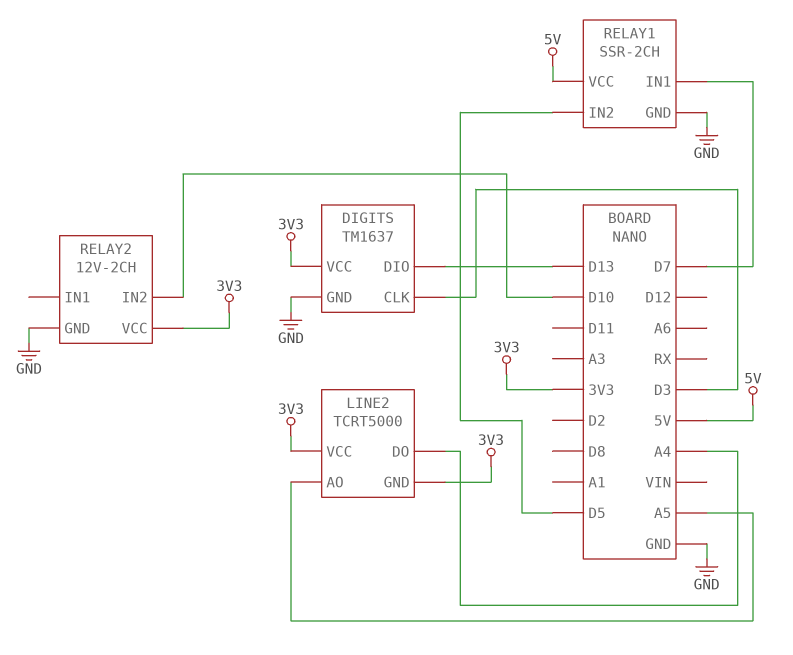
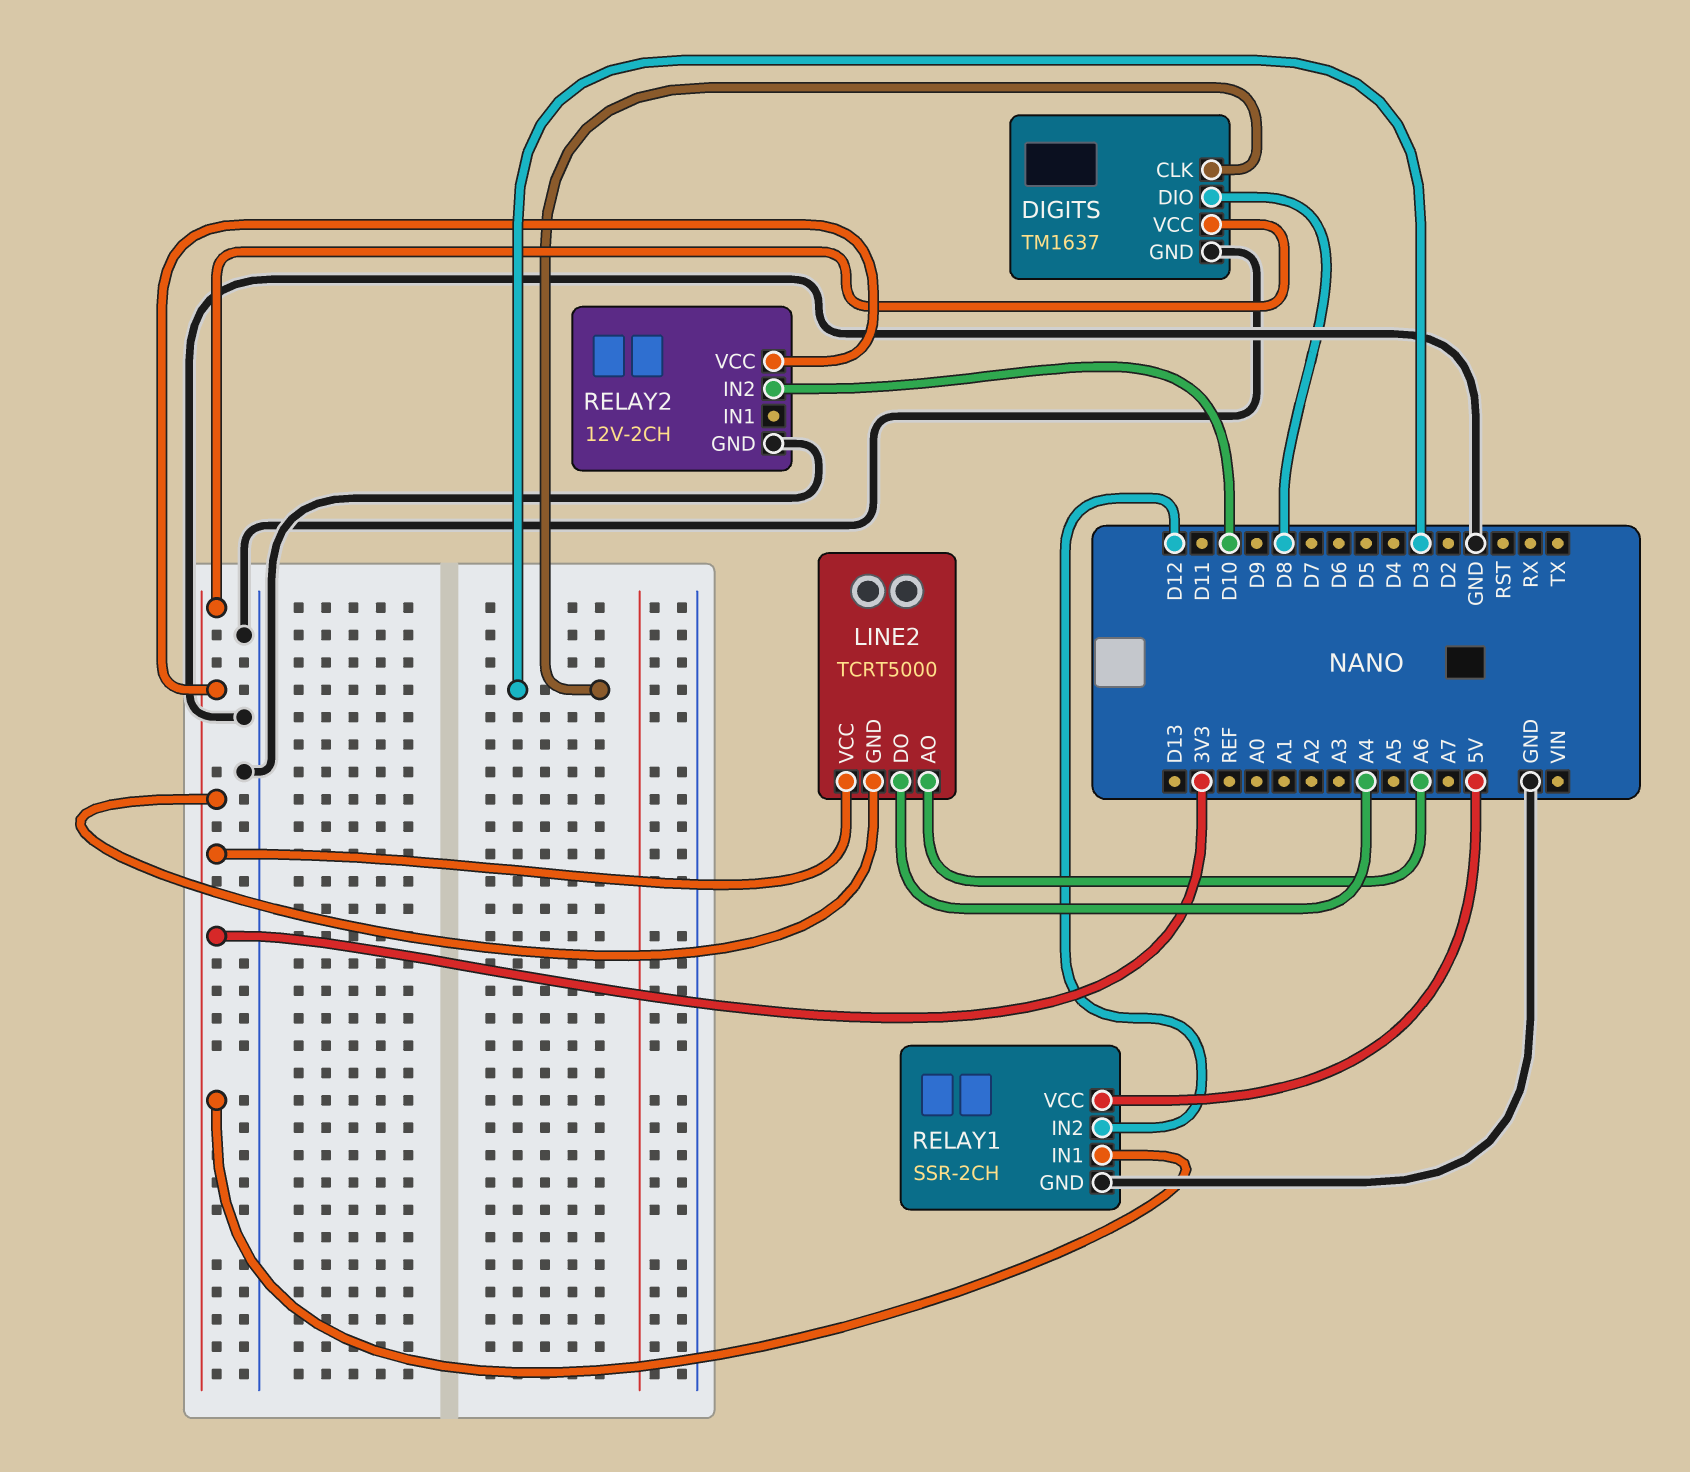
DIGITS pin DIO: D13 -> D8
LINE2 pin AO: A5 -> A6
RELAY1 pin IN1: D7 -> 3V3
RELAY1 pin IN2: D5 -> D12

